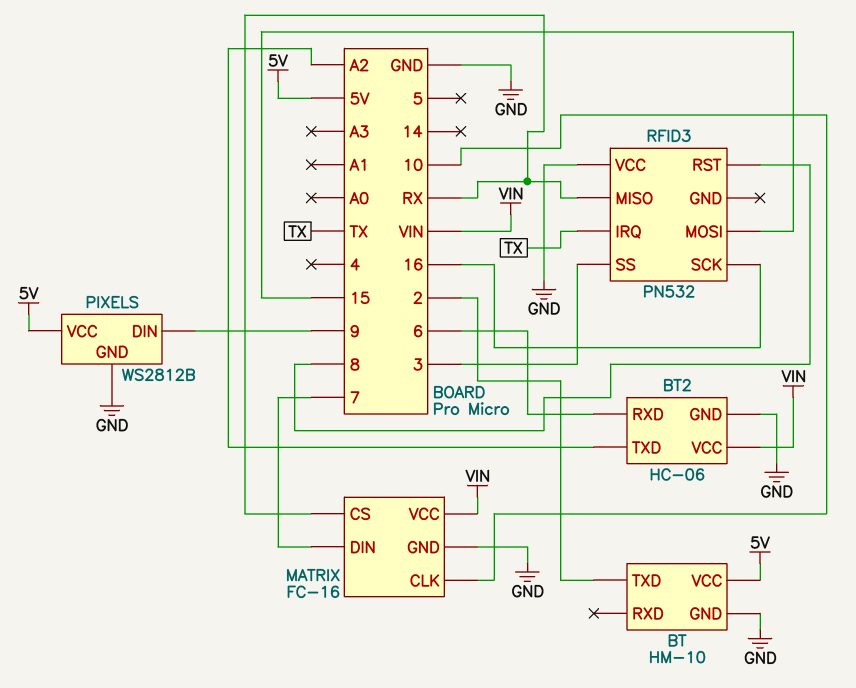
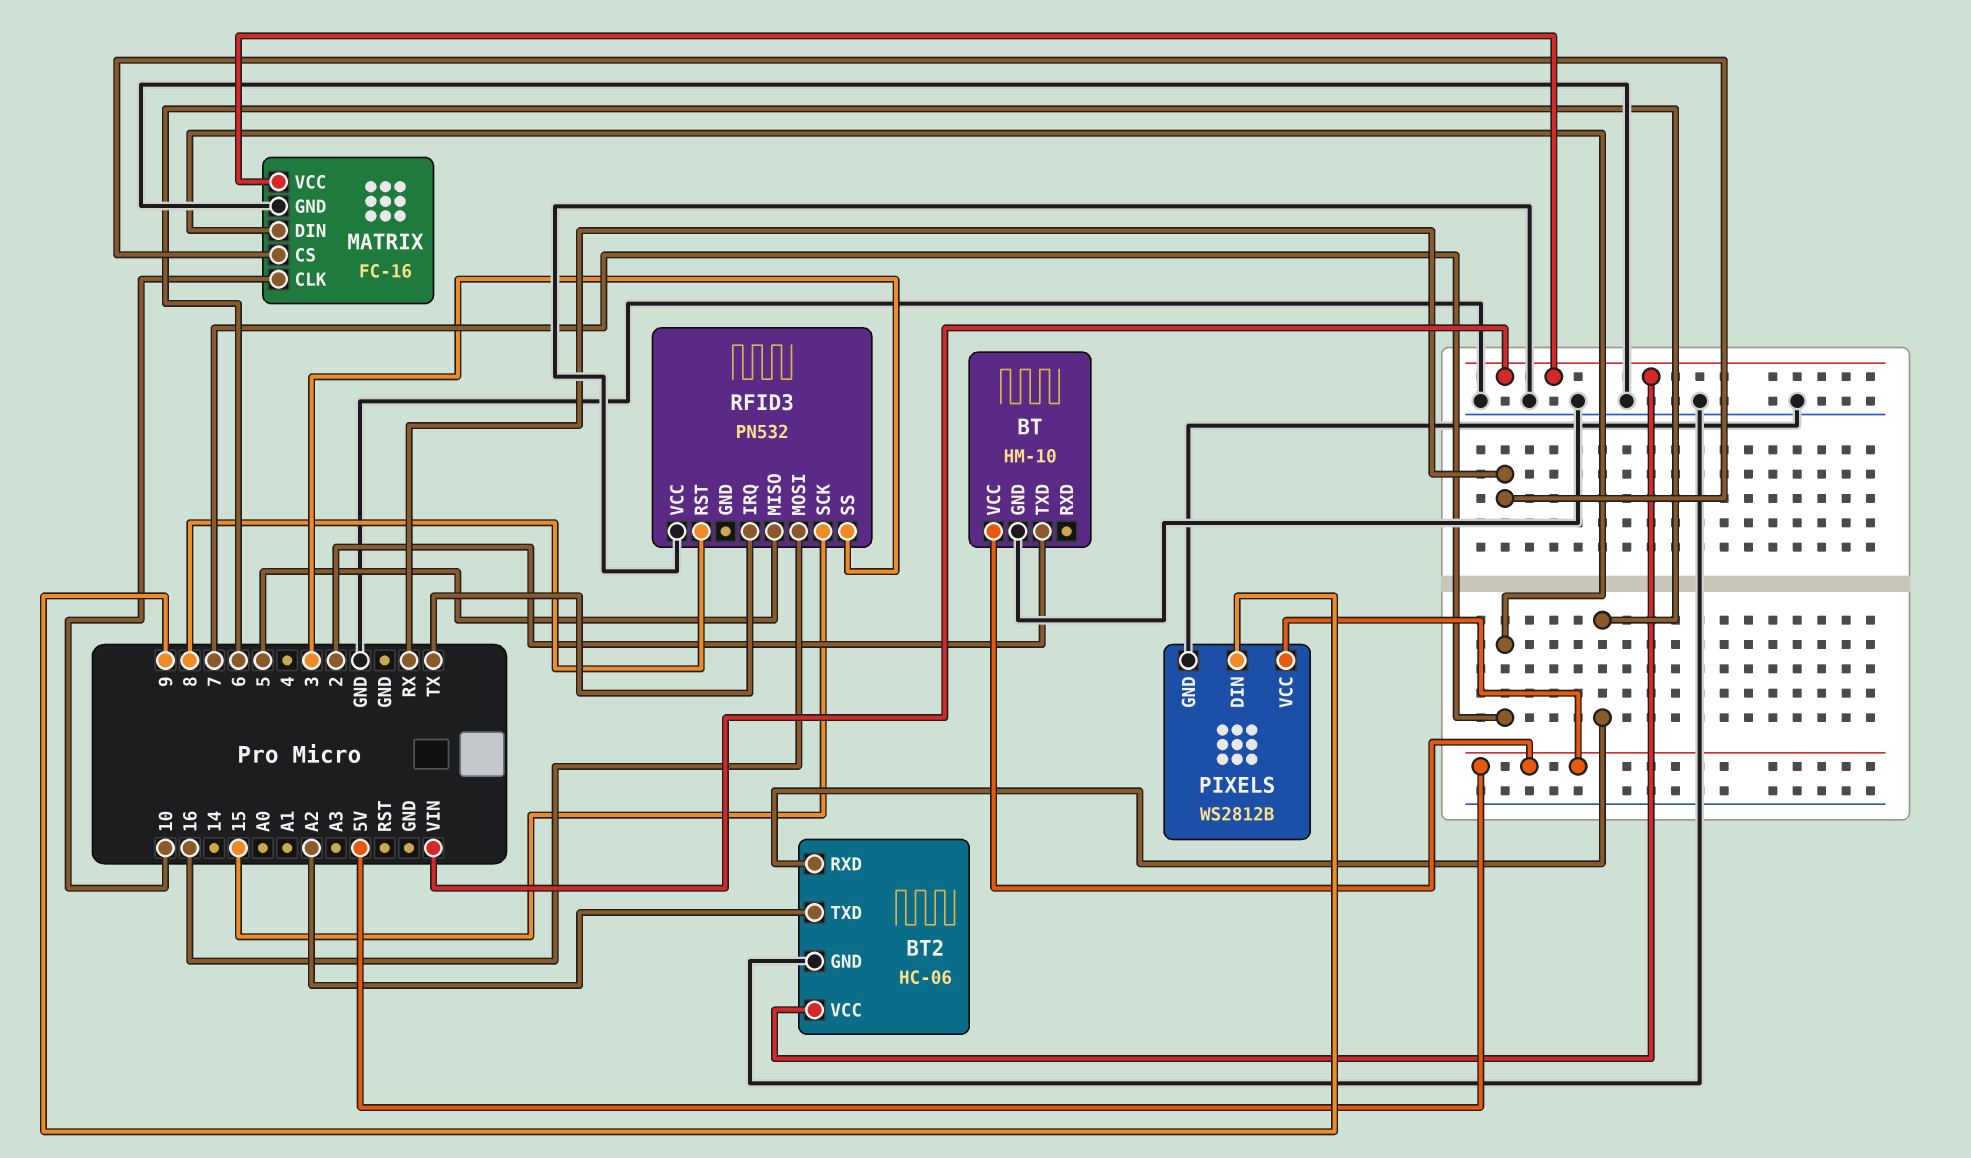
RFID3 pin MISO: RX -> 5
RFID3 pin MOSI: 15 -> 16
RFID3 pin SCK: 16 -> 15

